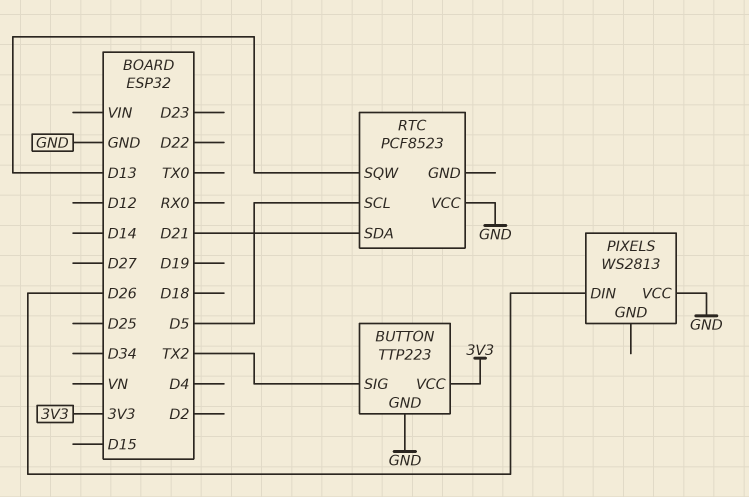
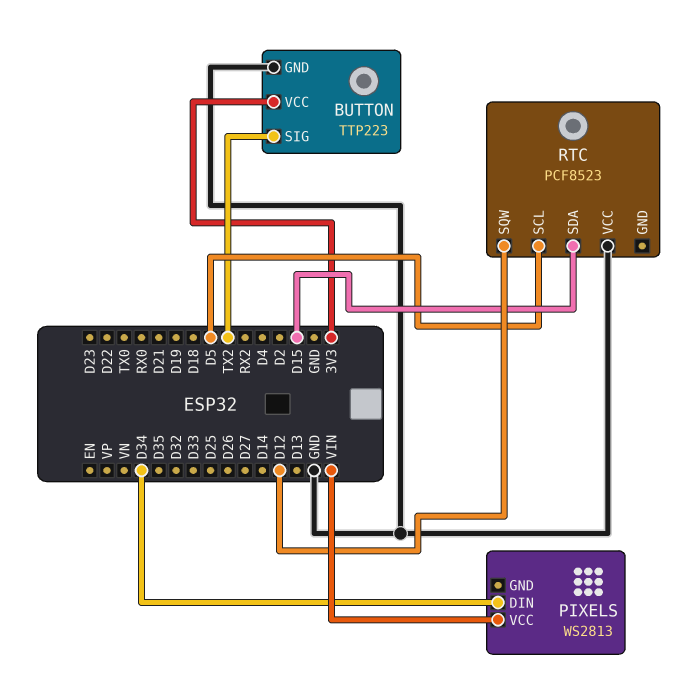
PIXELS pin DIN: D26 -> D34
PIXELS pin VCC: GND -> VIN
RTC pin SDA: D21 -> D15
RTC pin SQW: D13 -> D12

